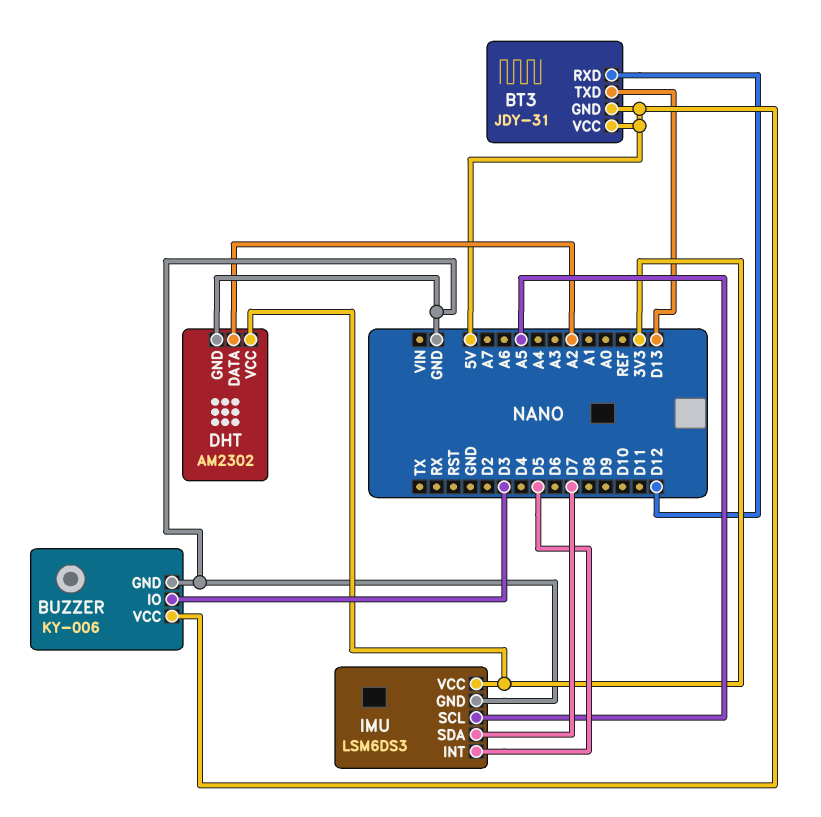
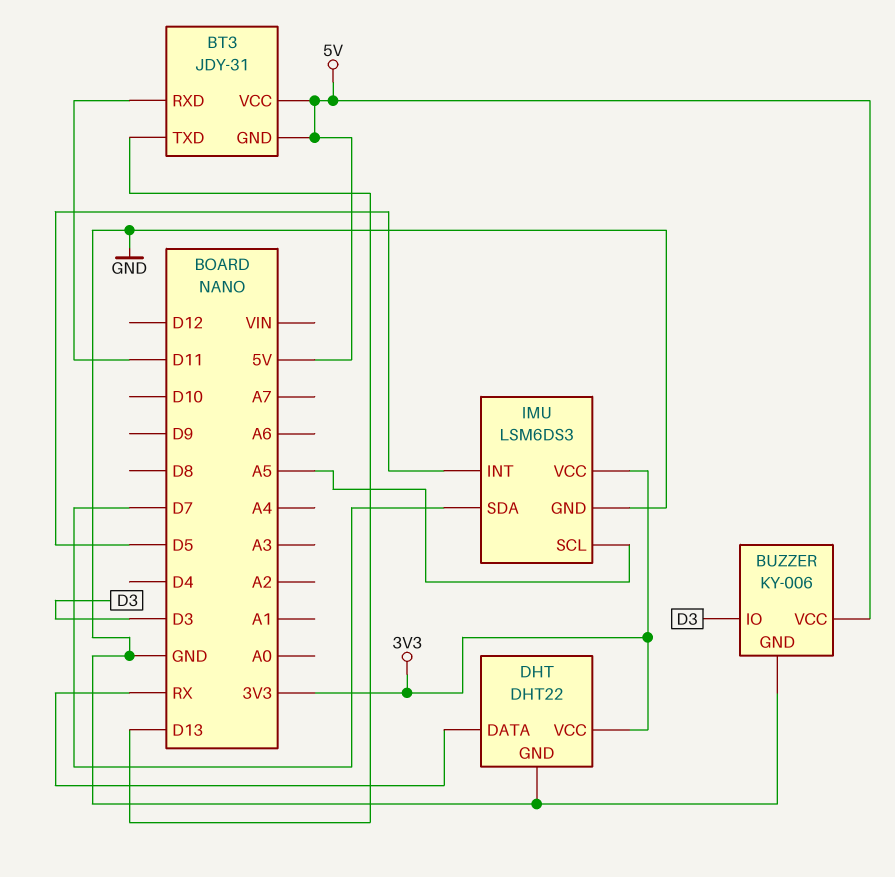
BT3 pin RXD: D12 -> D11
DHT: AM2302 -> DHT22
DHT pin DATA: A2 -> RX

